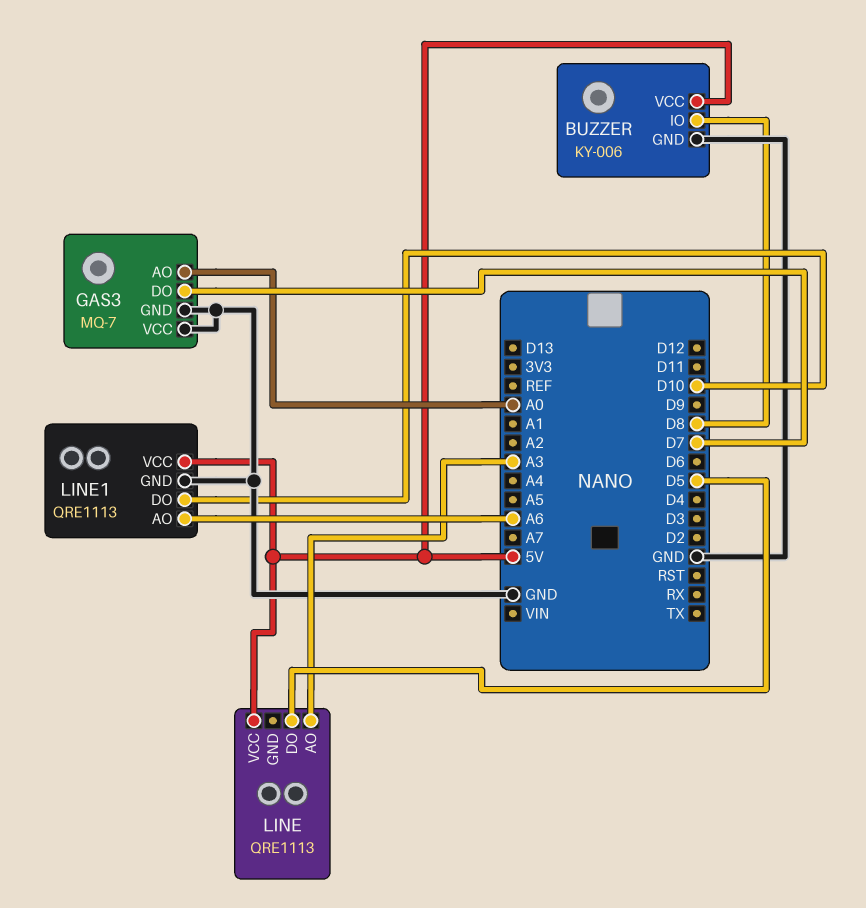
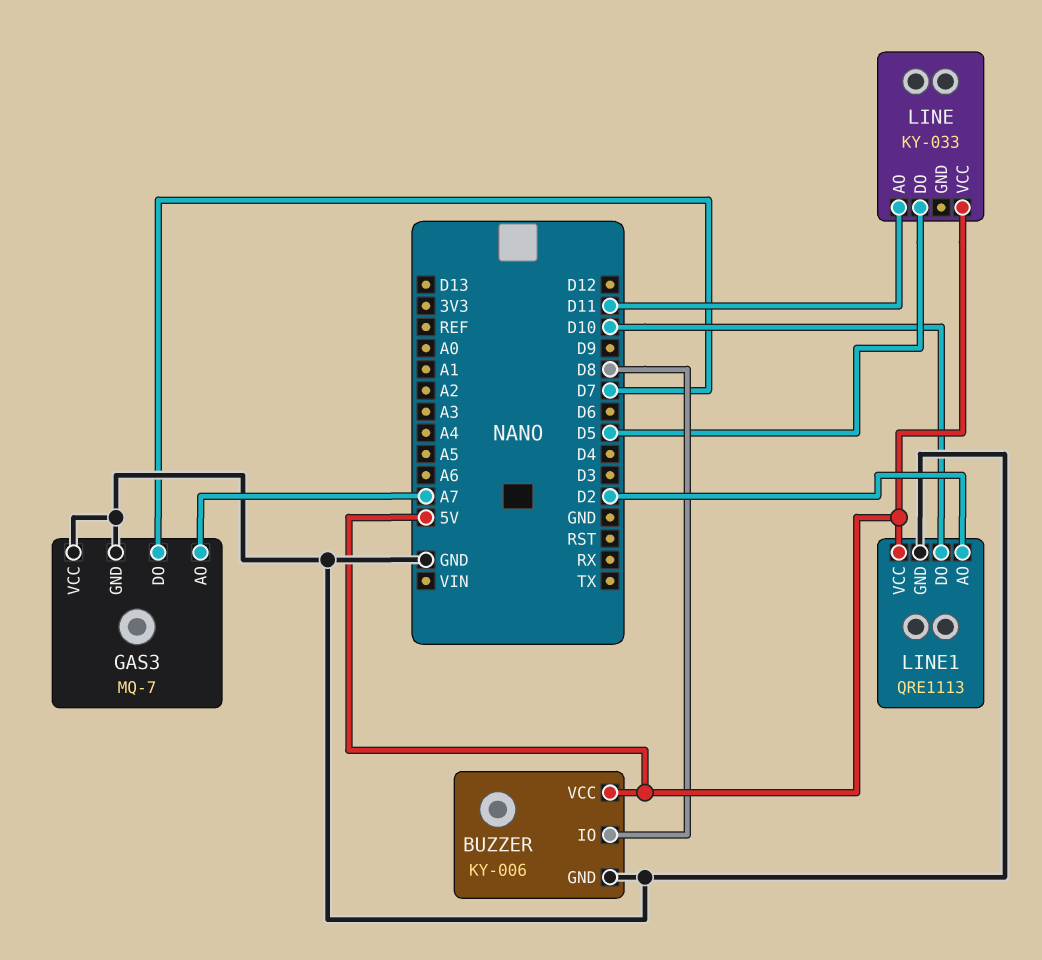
GAS3 pin AO: A0 -> A7
LINE: QRE1113 -> KY-033
LINE pin AO: A3 -> D11
LINE1 pin AO: A6 -> D2

